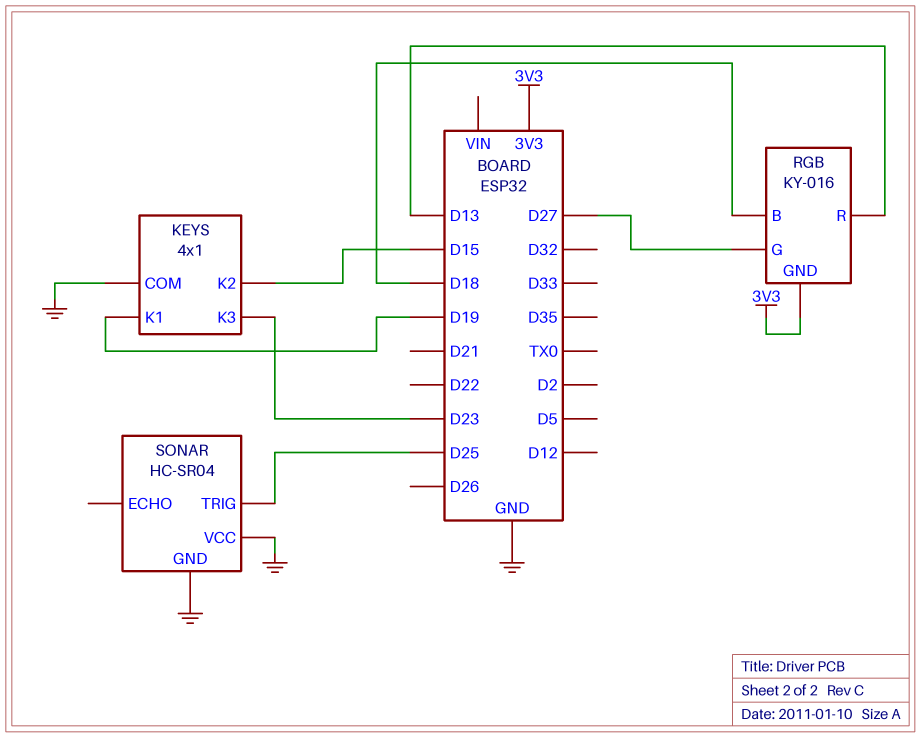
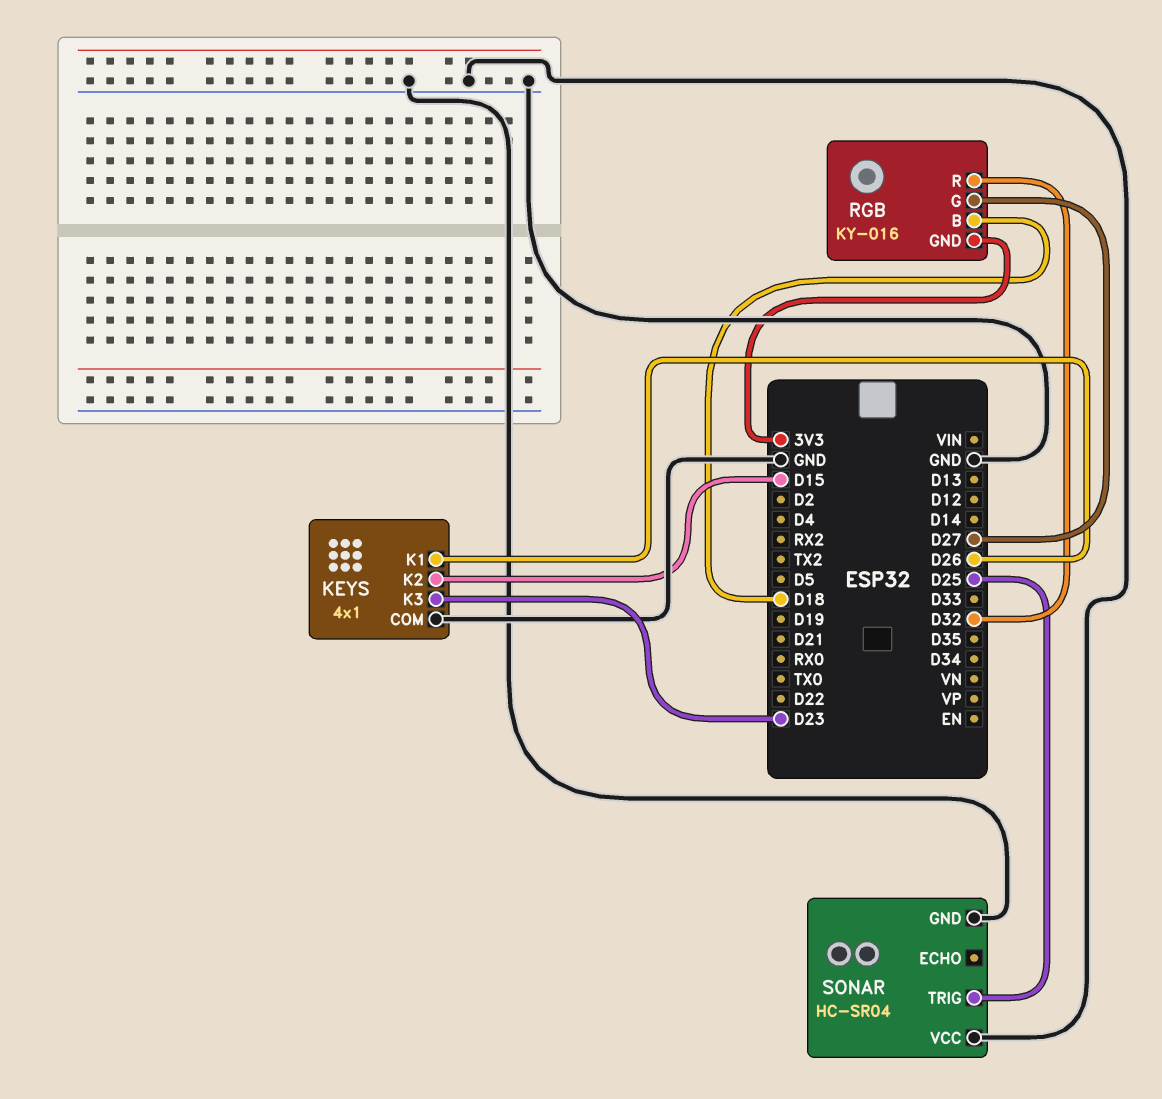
KEYS pin K1: D19 -> D26
RGB pin R: D13 -> D32

